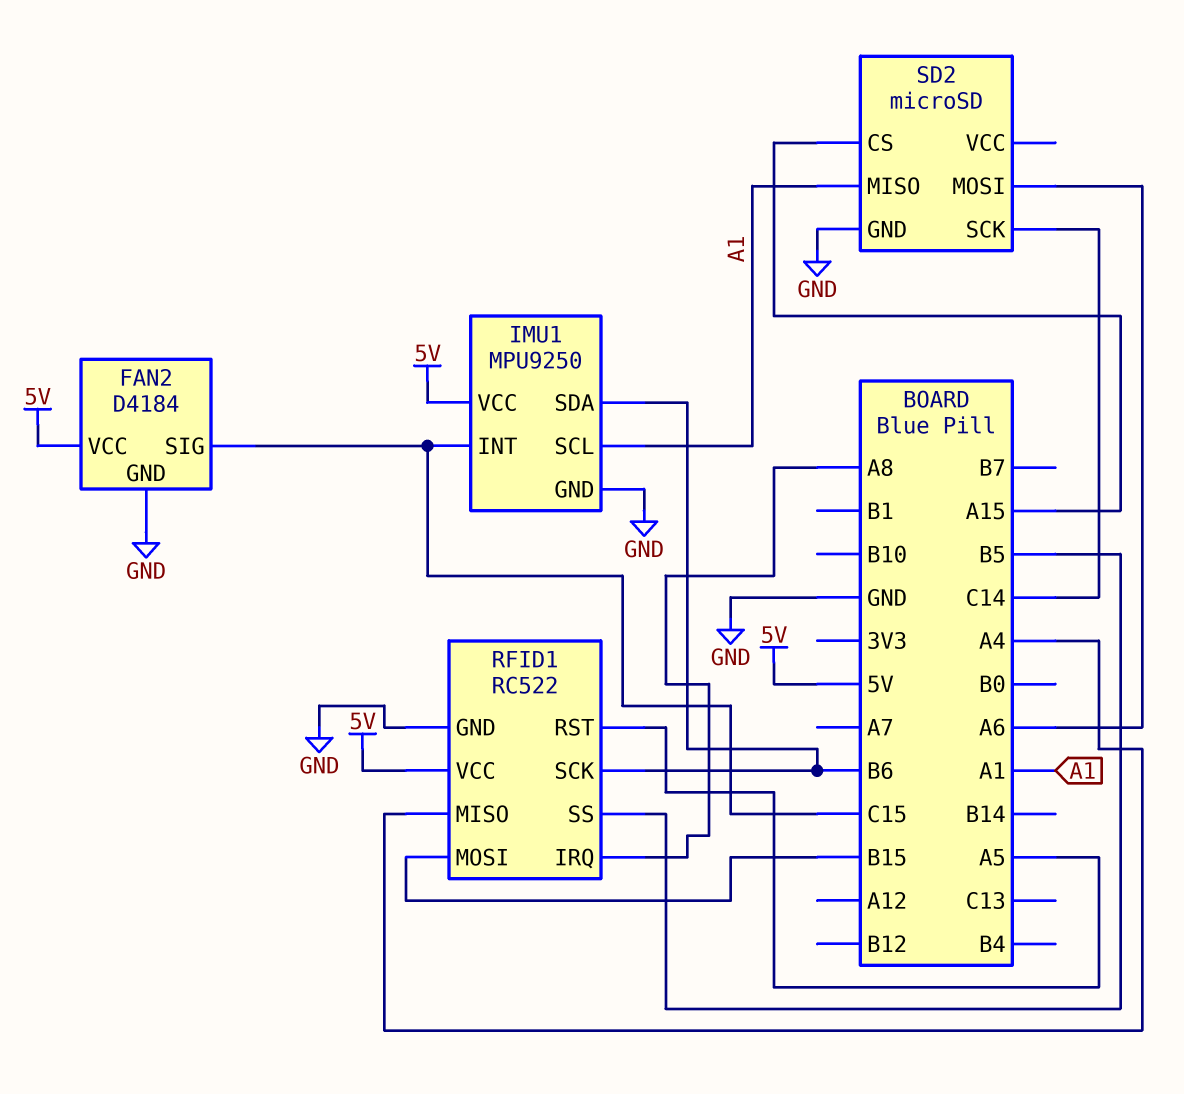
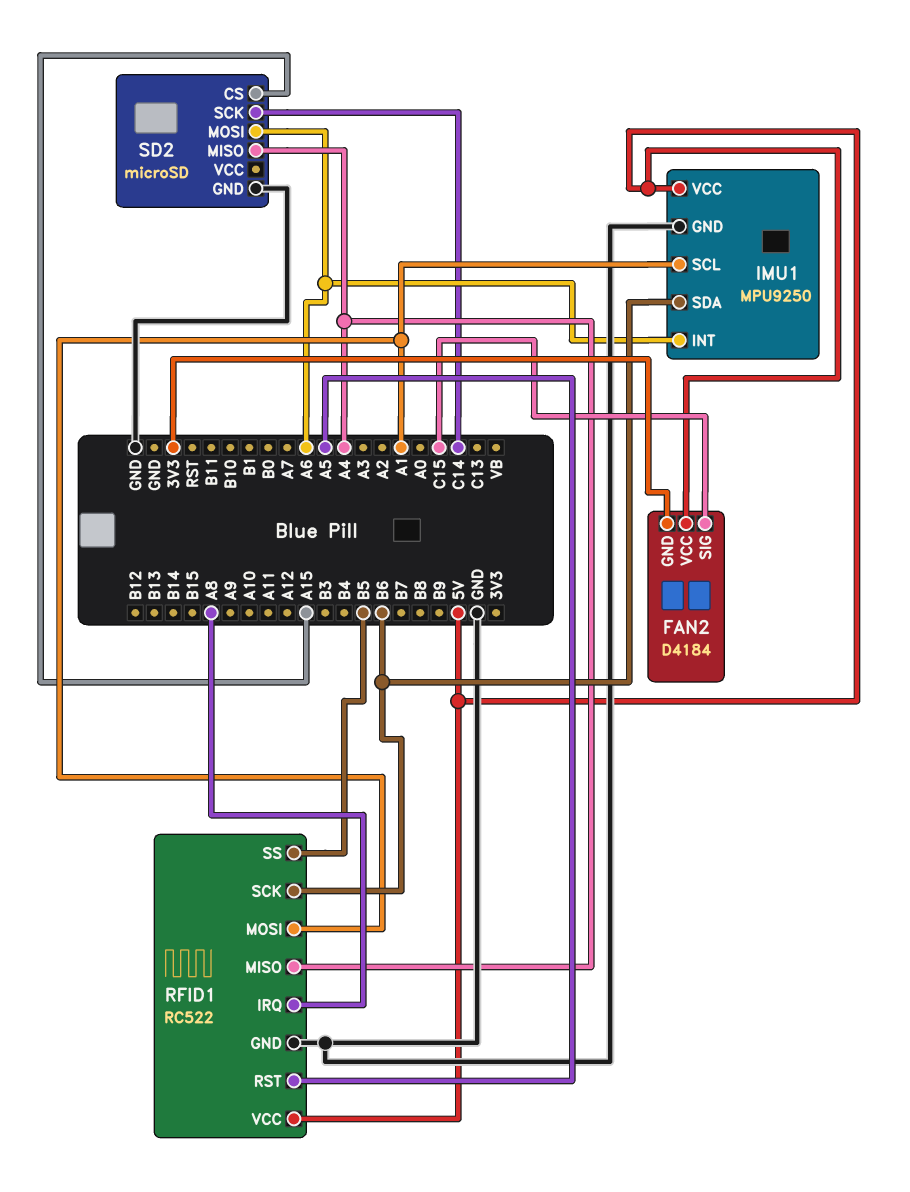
FAN2 pin GND: GND -> 3V3
IMU1 pin INT: C15 -> A6
RFID1 pin MOSI: B15 -> A1
SD2 pin MISO: A1 -> A4

